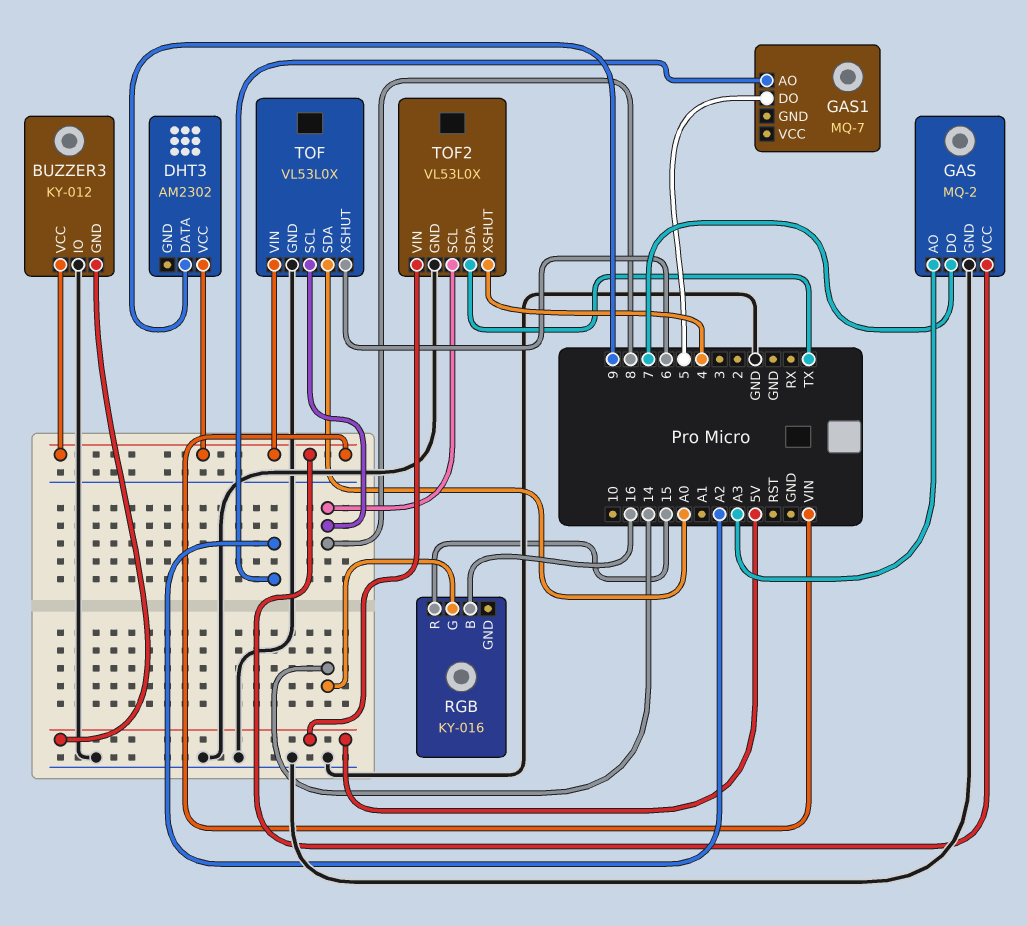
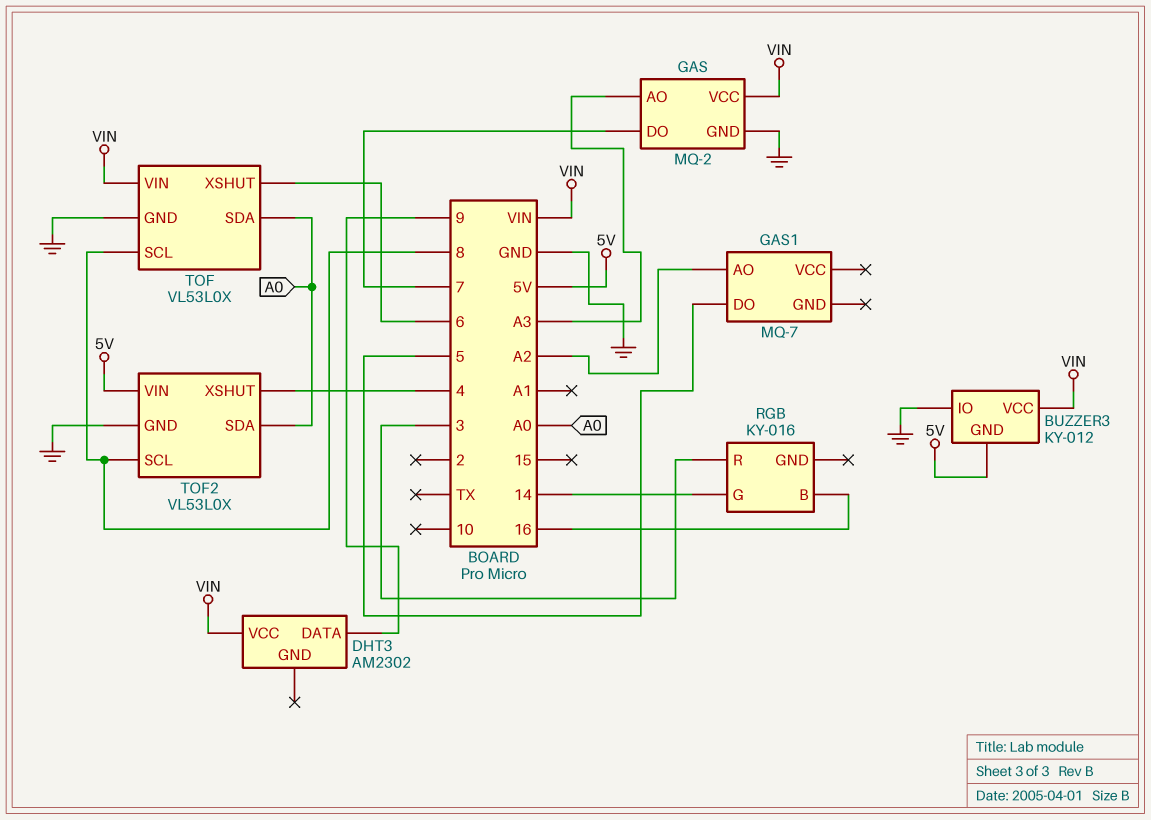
RGB pin R: 15 -> 3
TOF2 pin SDA: TX -> A0

